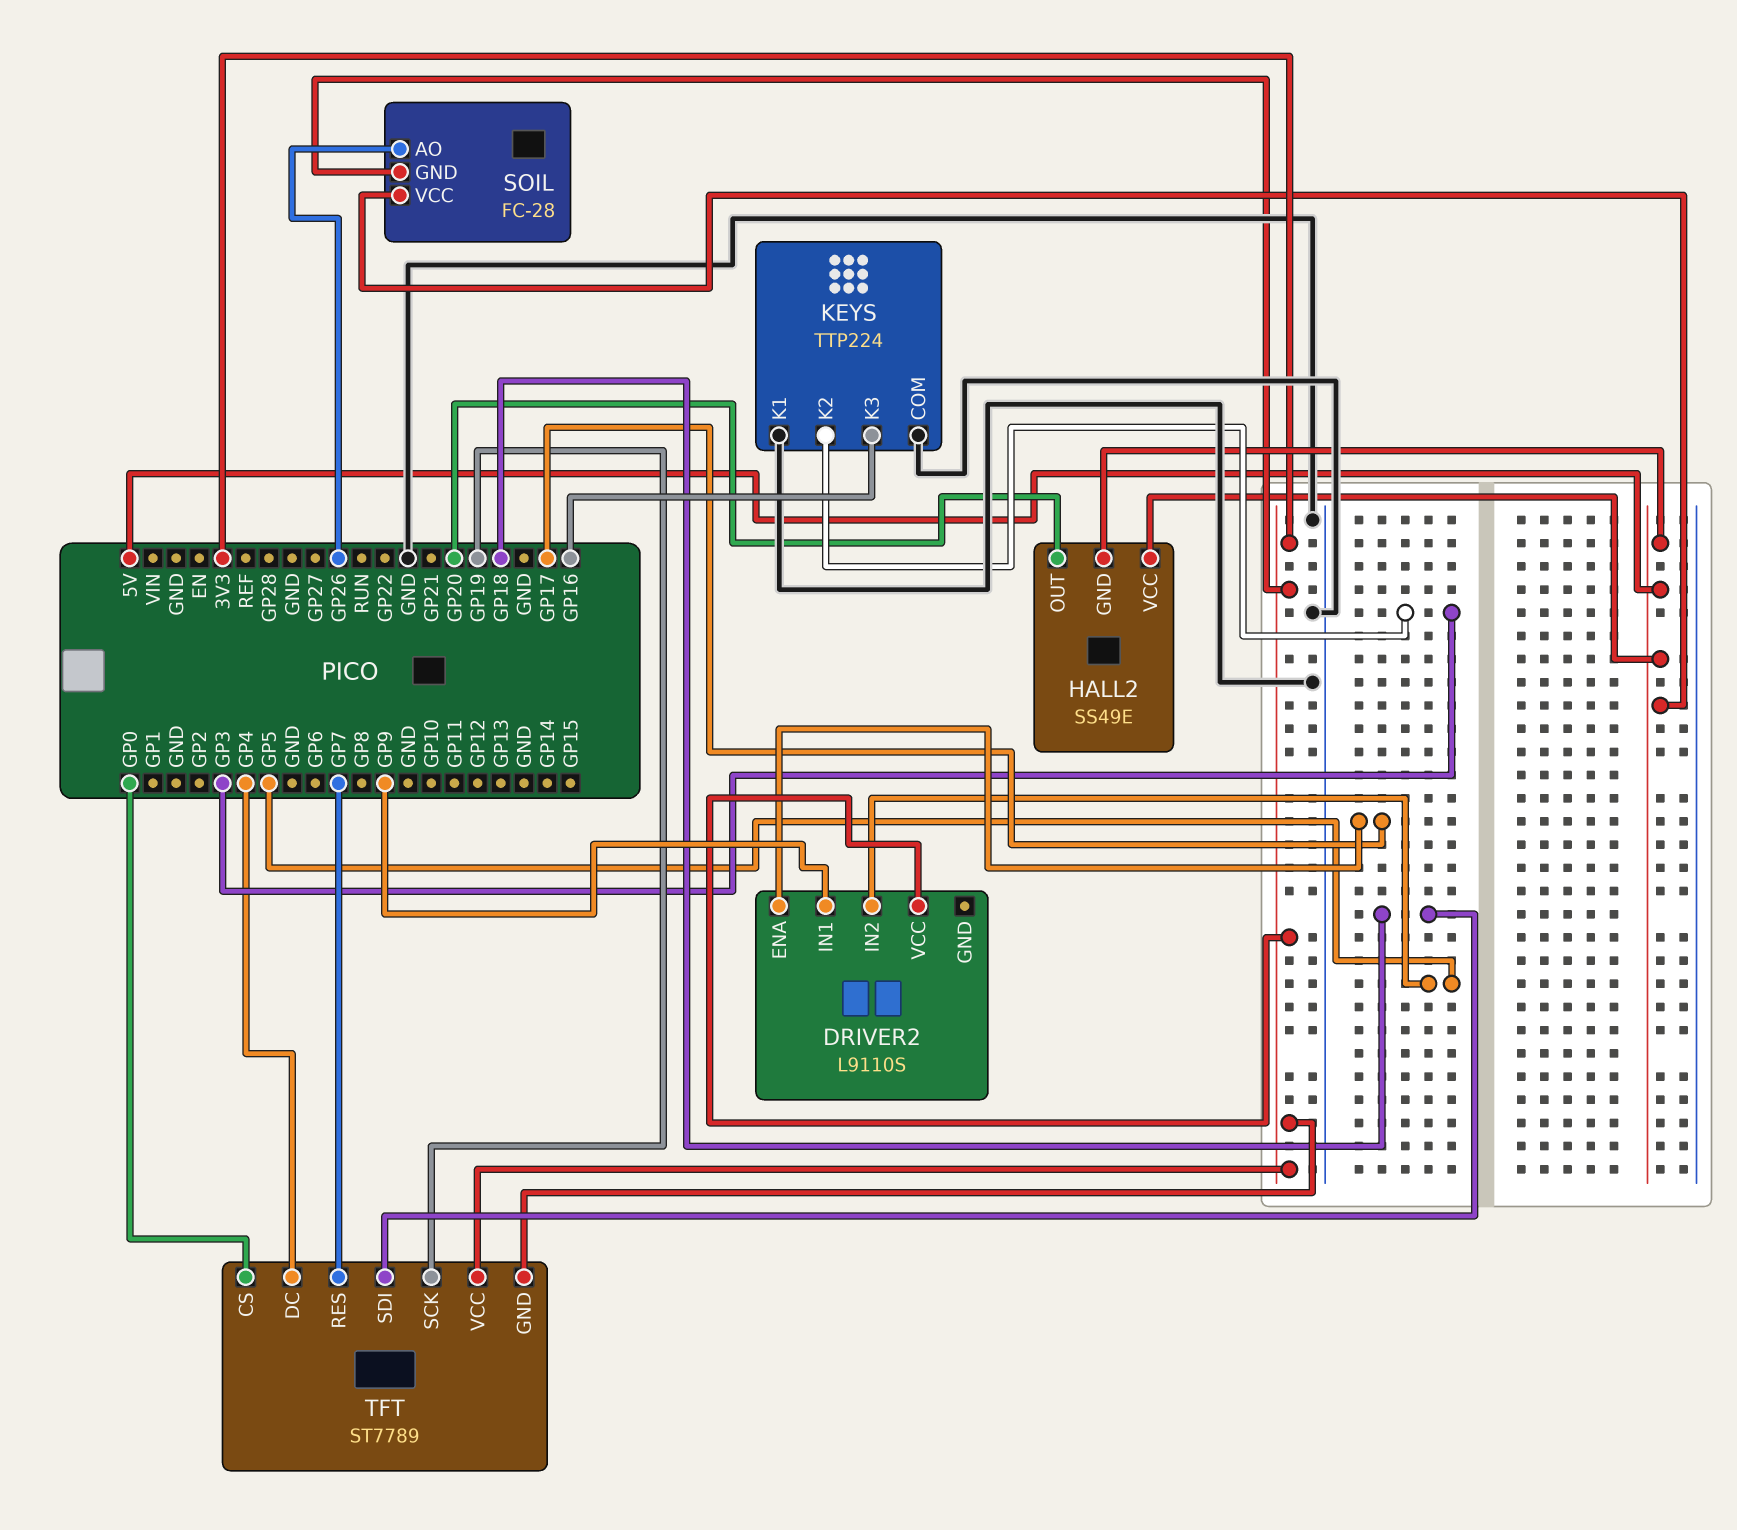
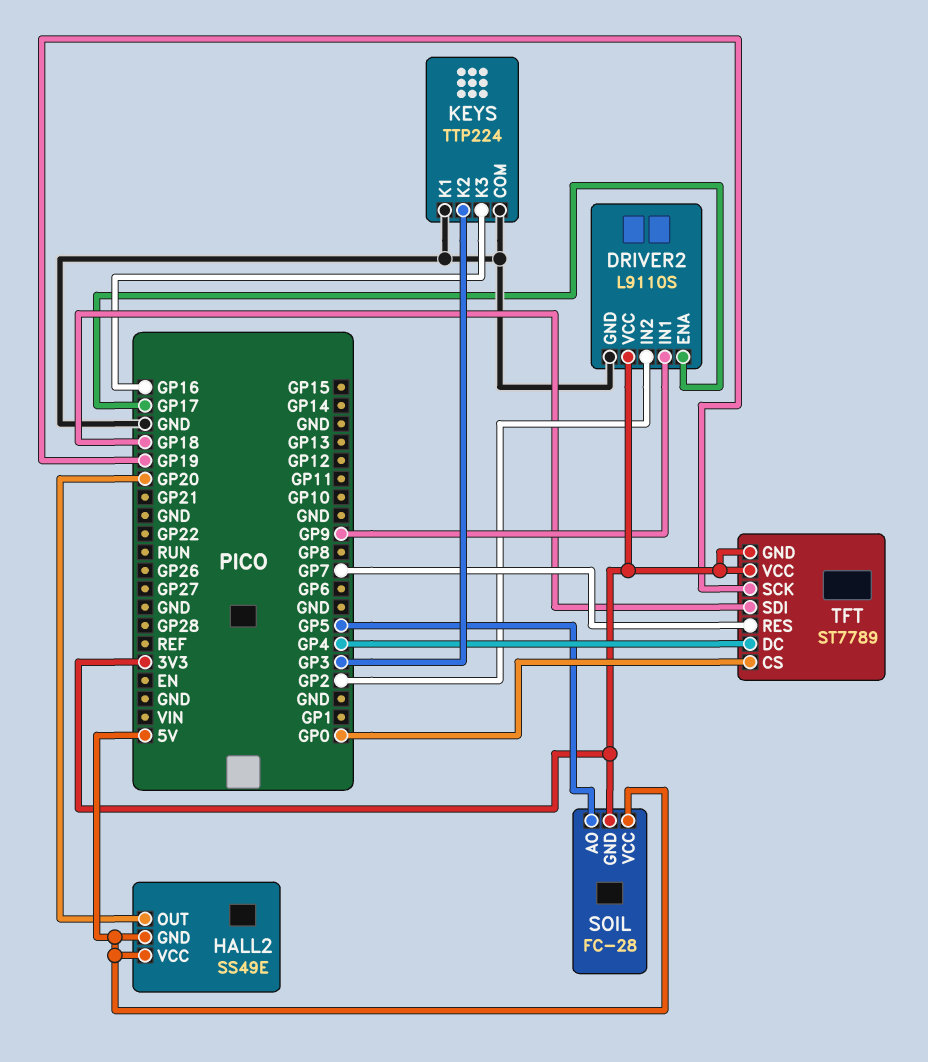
DRIVER2 pin GND: none -> GND
DRIVER2 pin IN2: GP5 -> GP2
SOIL pin AO: GP26 -> GP5

